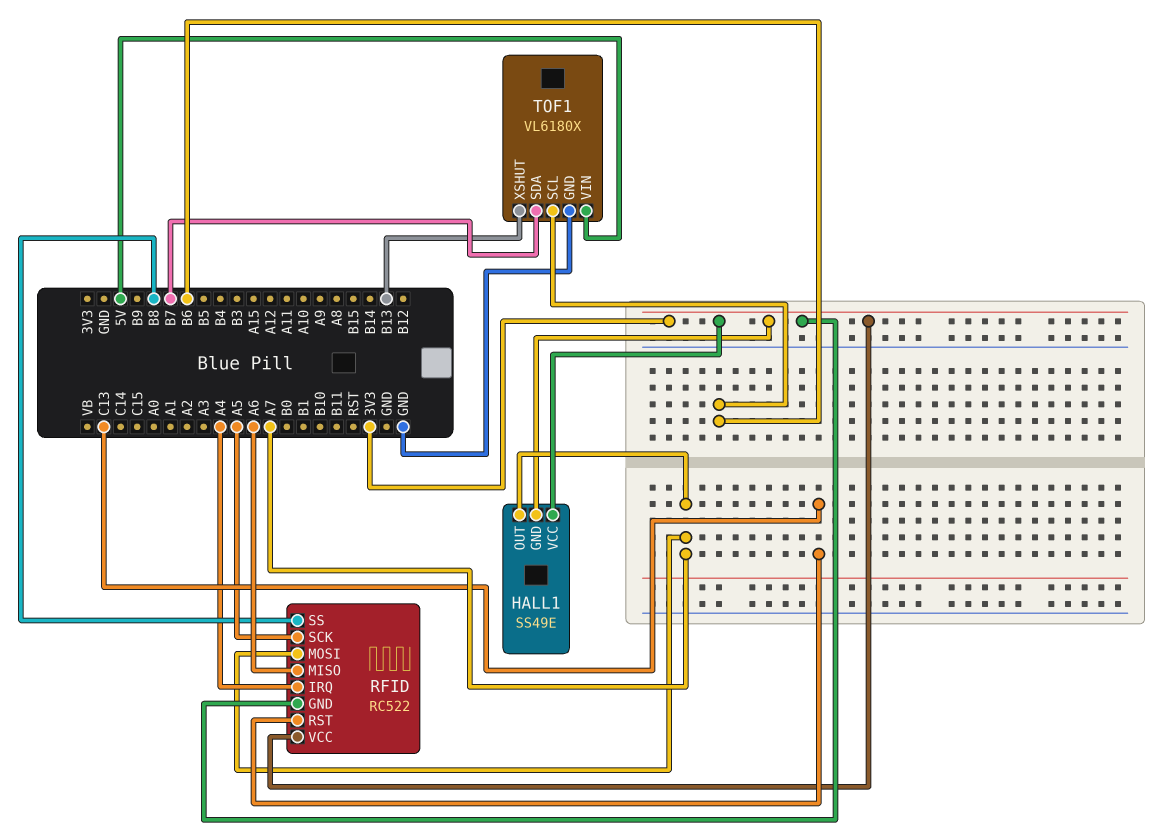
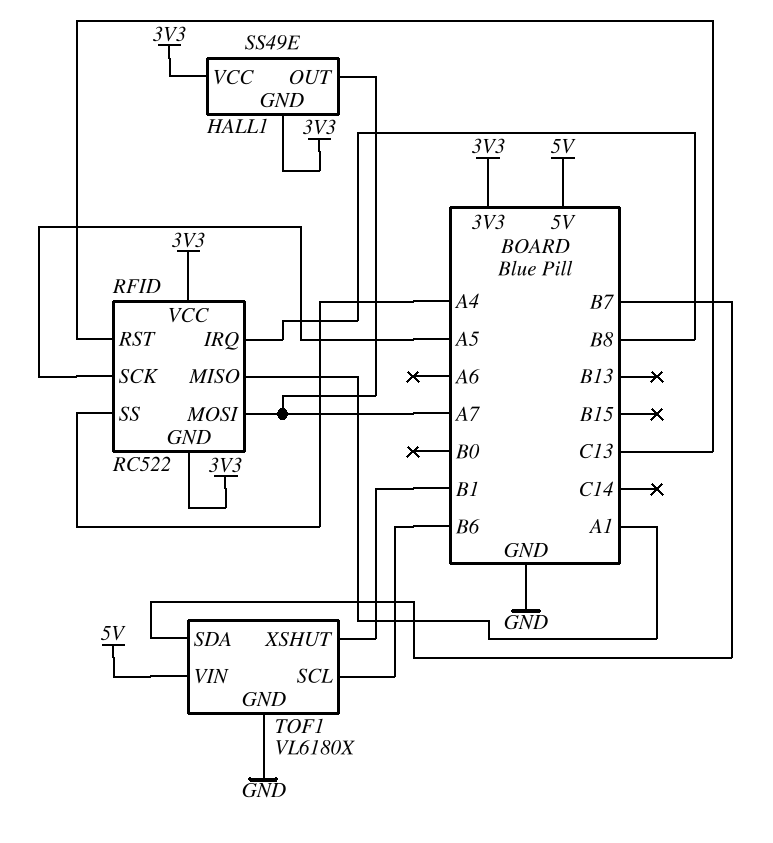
RFID pin IRQ: A4 -> B8
RFID pin MISO: A6 -> A1
RFID pin SS: B8 -> A4
TOF1 pin XSHUT: B13 -> B1

